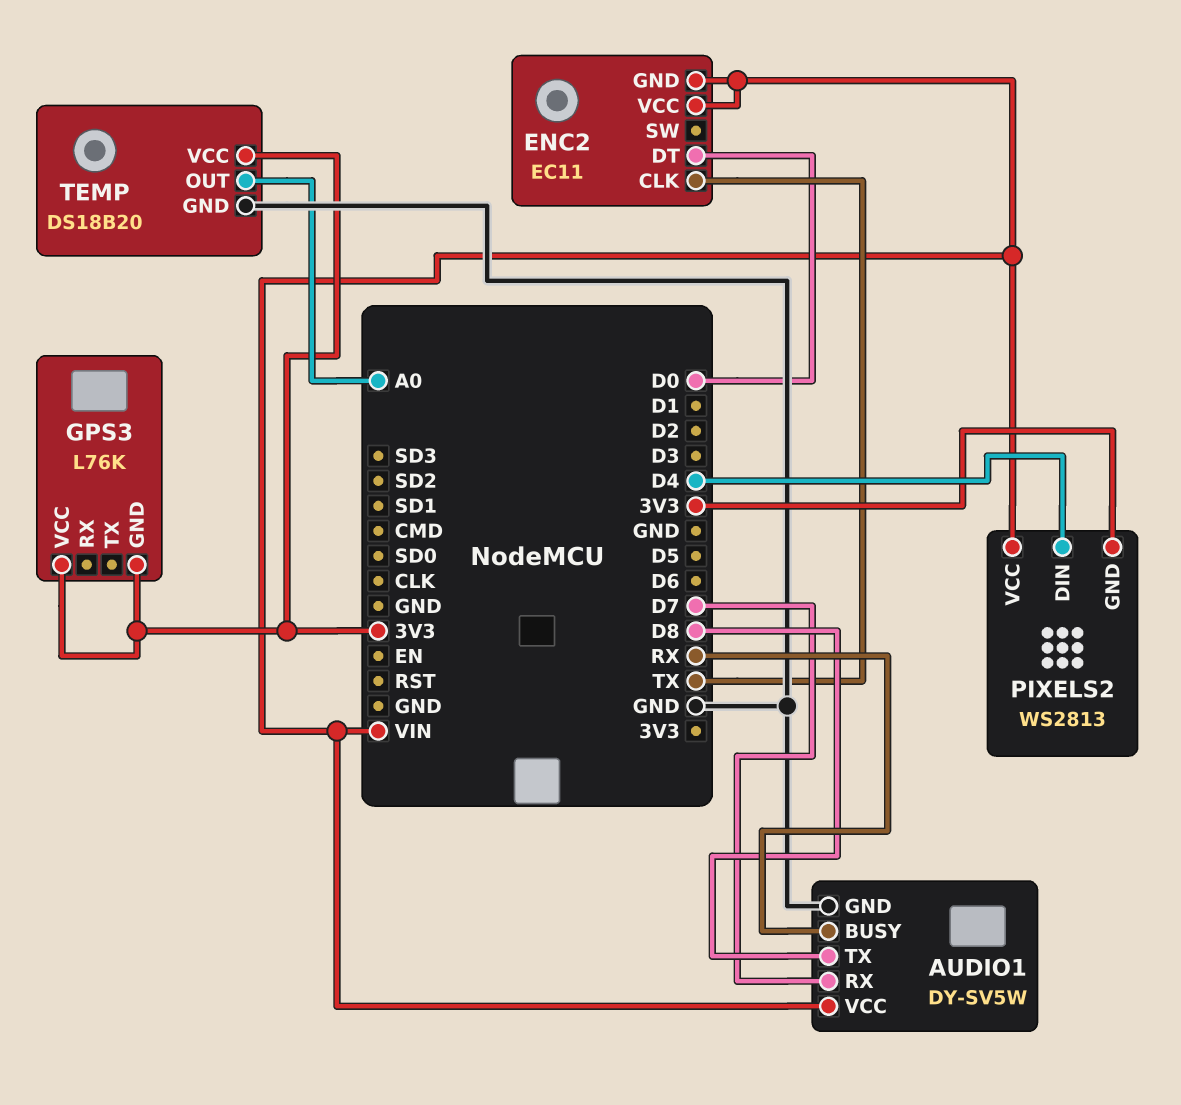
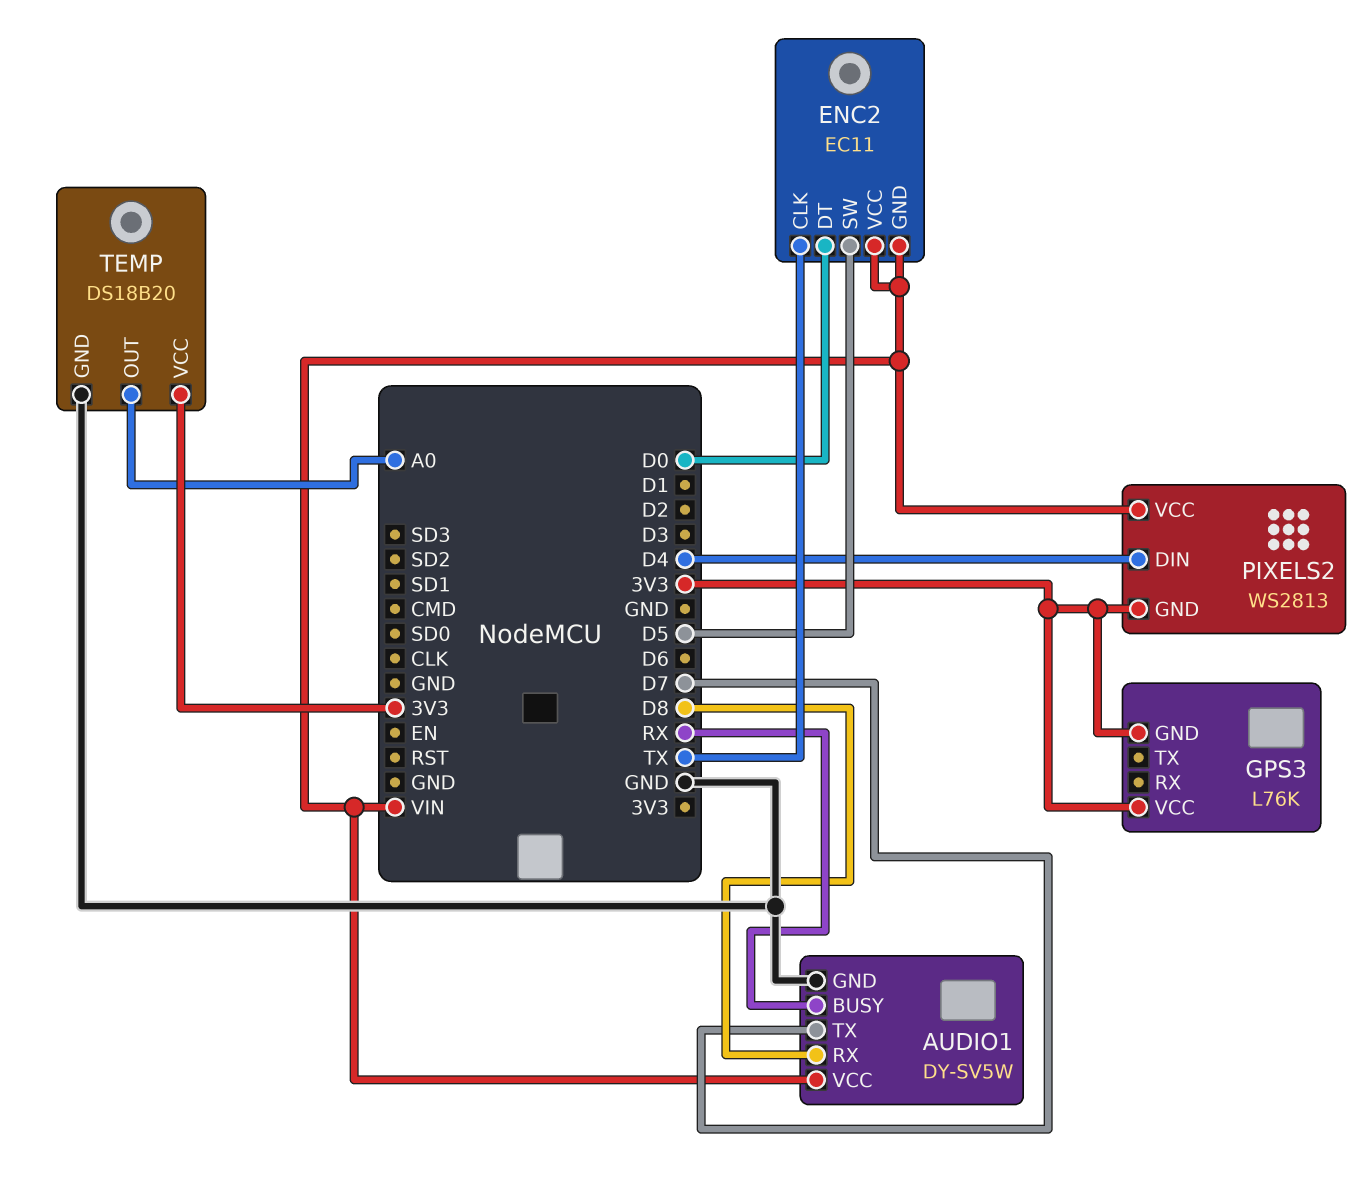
AUDIO1 pin RX: D7 -> D8
AUDIO1 pin TX: D8 -> D7
ENC2 pin SW: none -> D5

